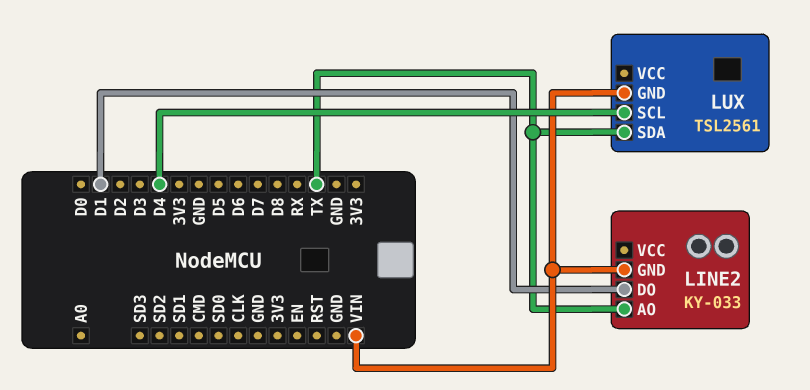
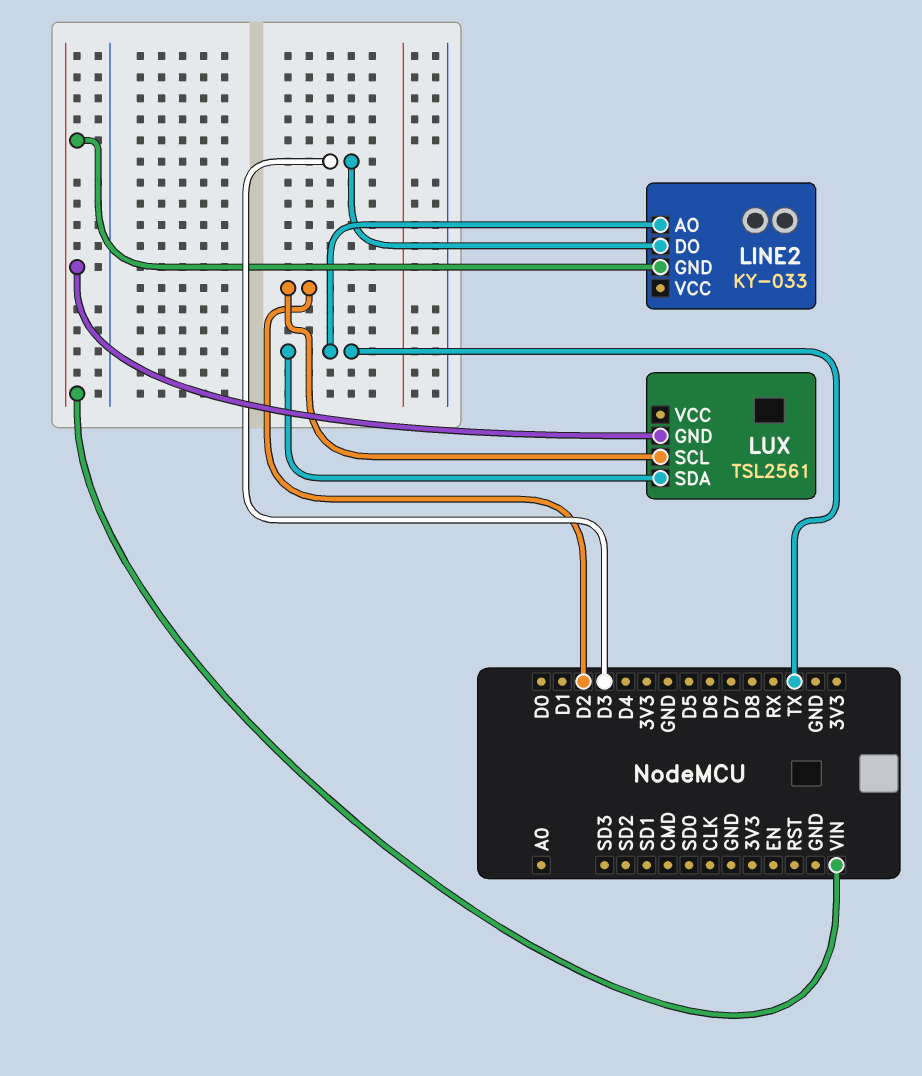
LINE2 pin DO: D1 -> D3
LUX pin SCL: D4 -> D2

